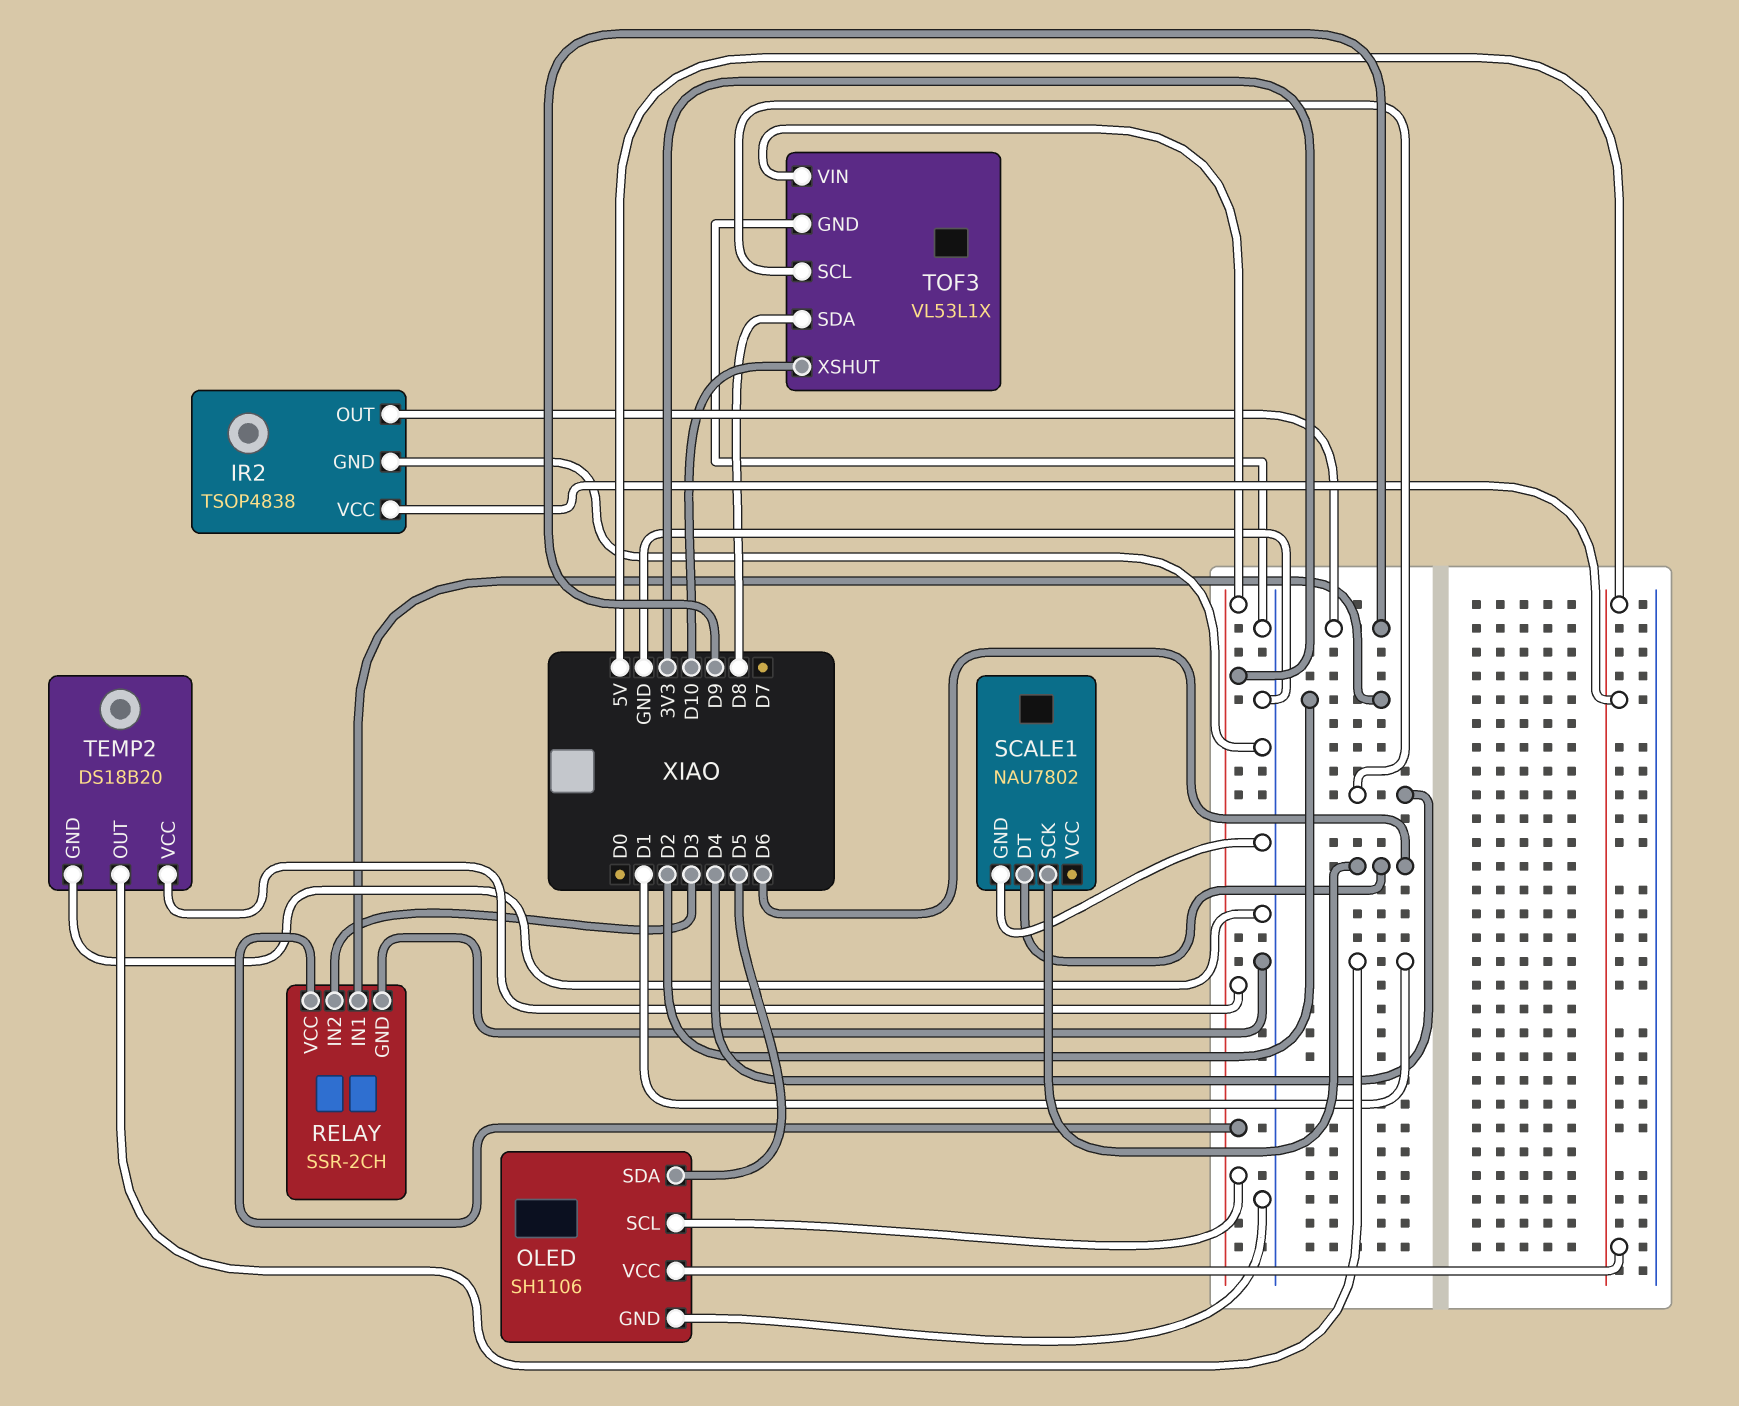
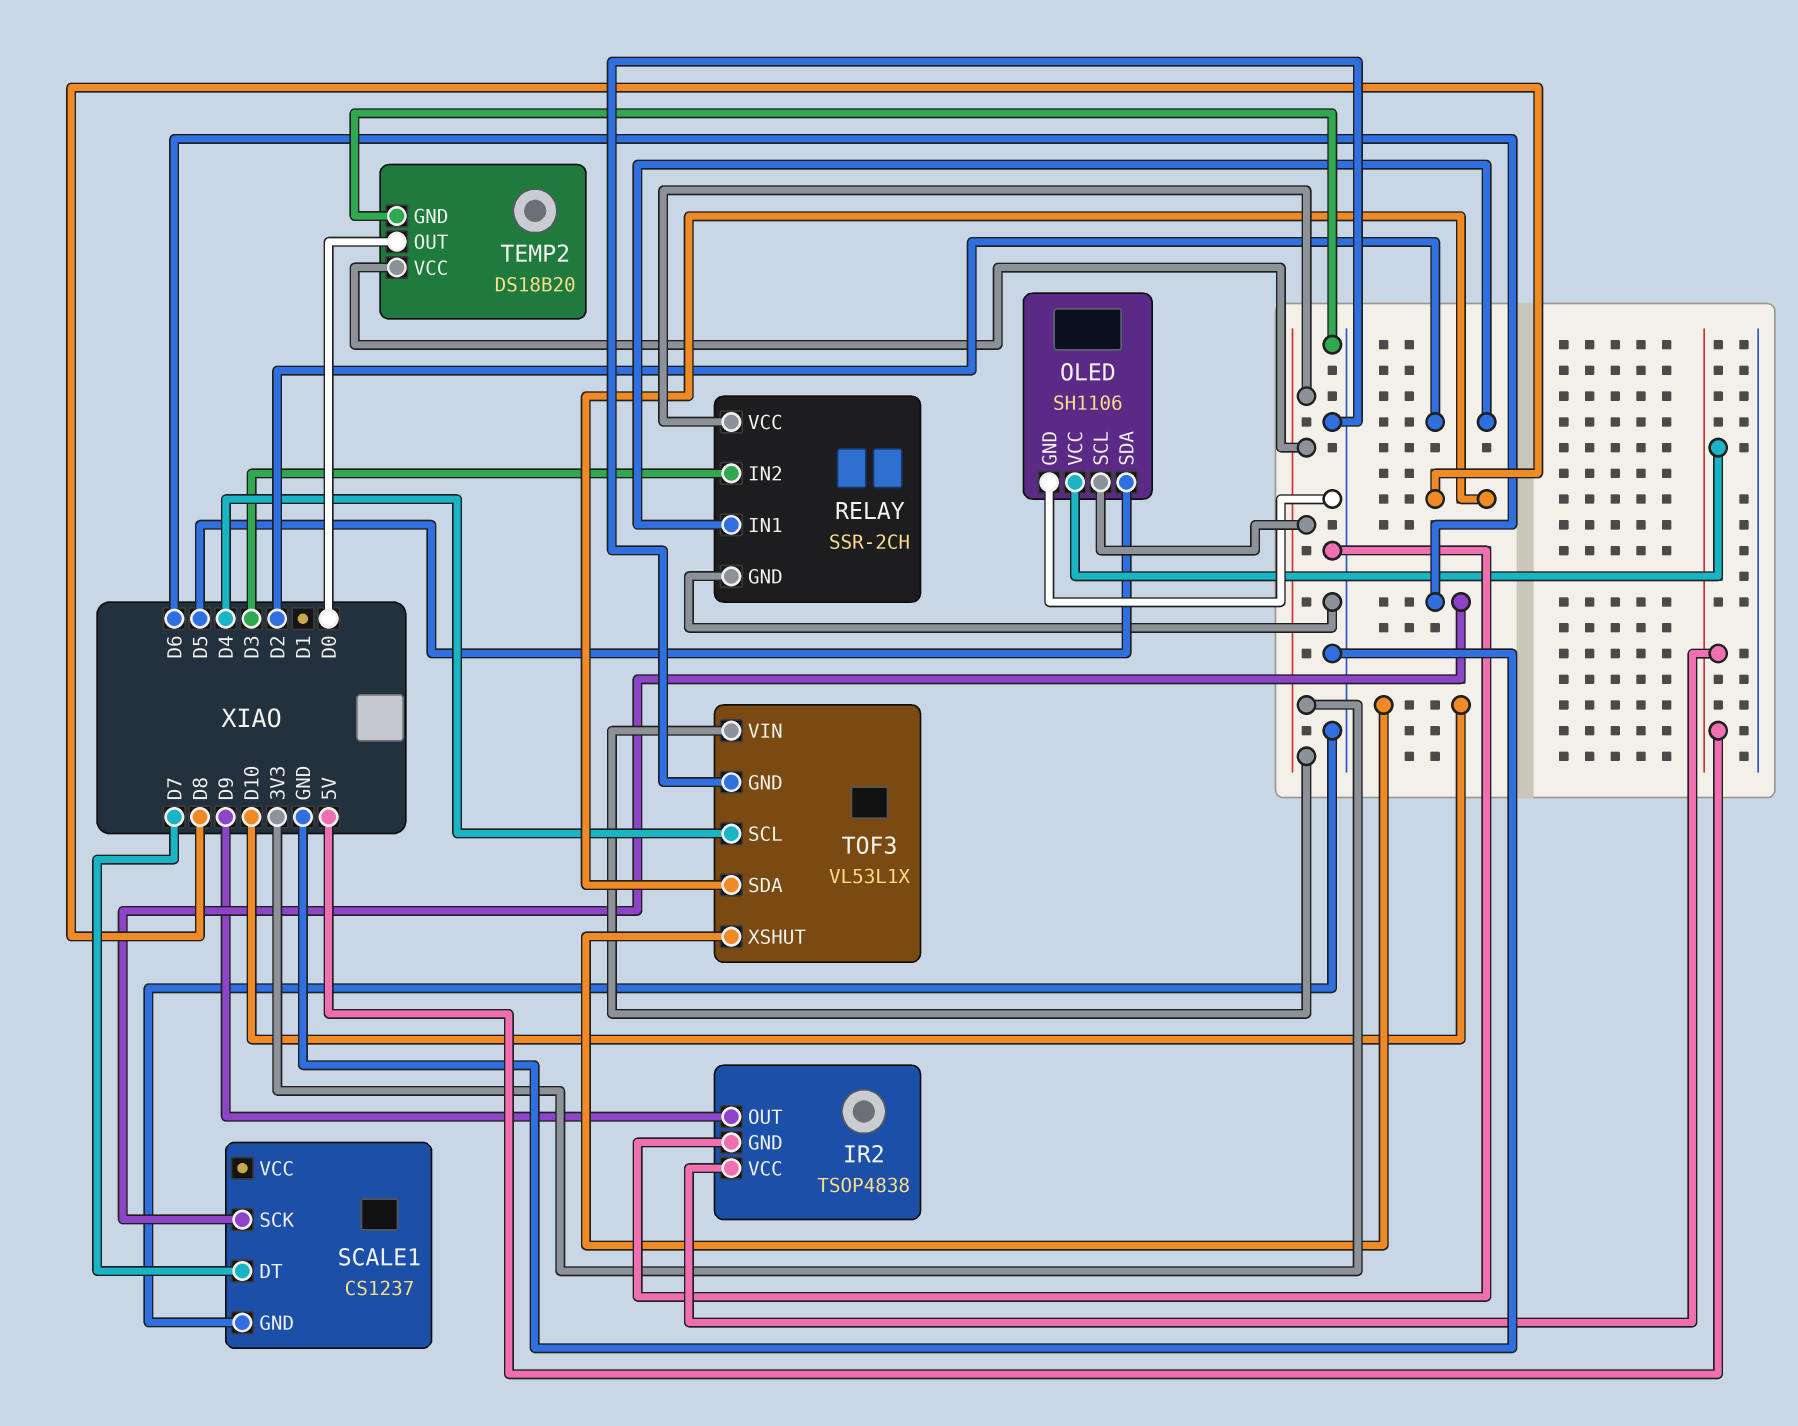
SCALE1: NAU7802 -> CS1237
SCALE1 pin DT: D6 -> D7
TEMP2 pin OUT: D1 -> D0

